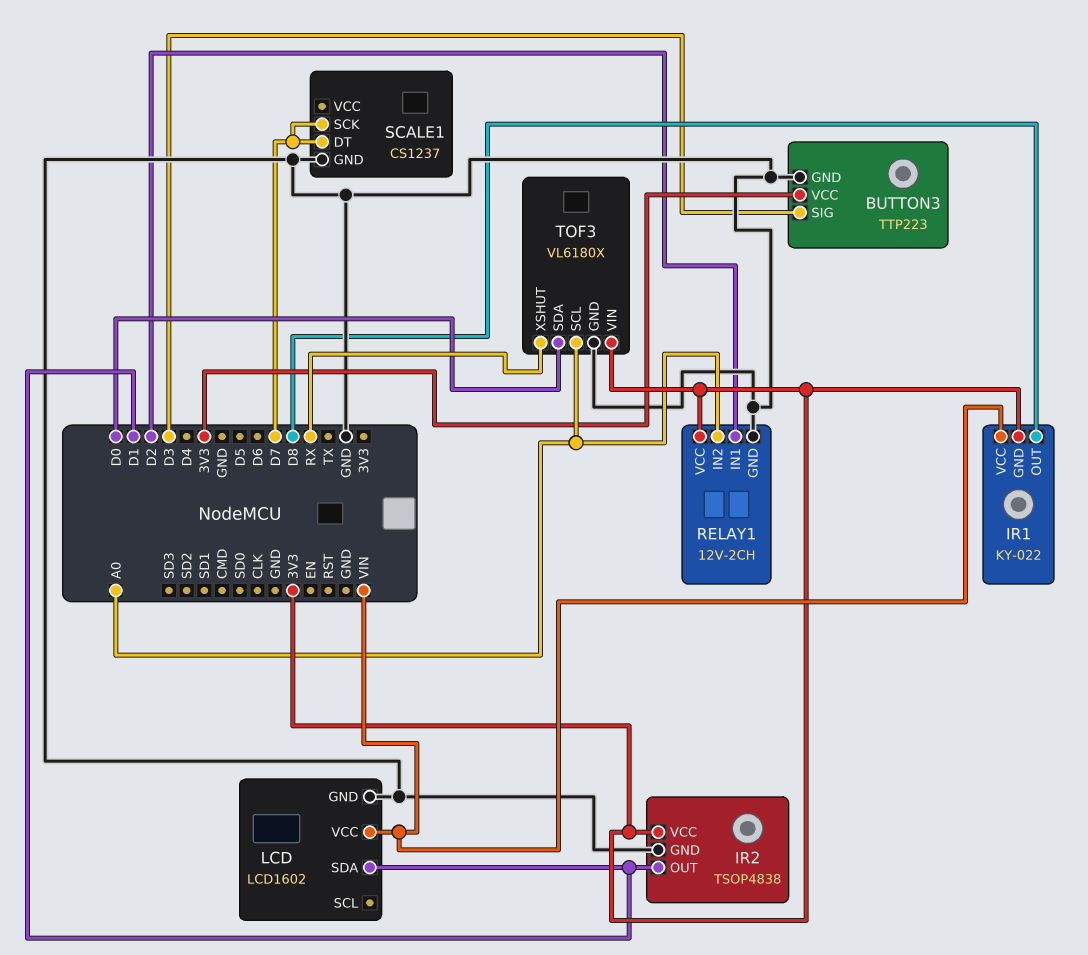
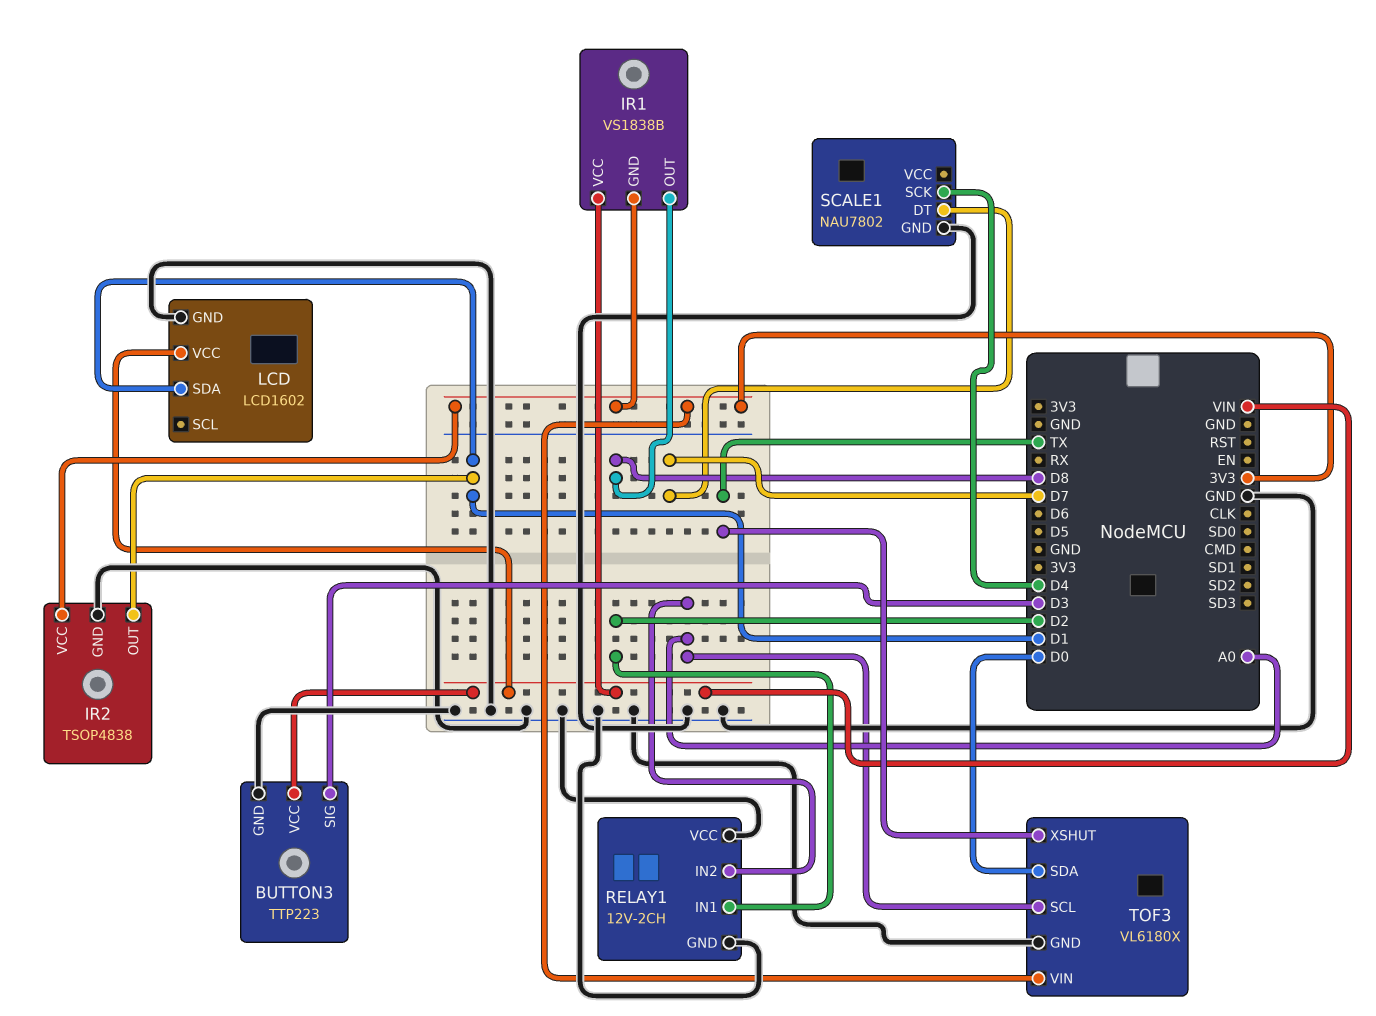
BUTTON3 pin VCC: 3V3 -> VIN
IR1: KY-022 -> VS1838B
RELAY1 pin VCC: 3V3 -> GND
SCALE1: CS1237 -> NAU7802
SCALE1 pin SCK: D7 -> D4
TOF3 pin XSHUT: RX -> TX

